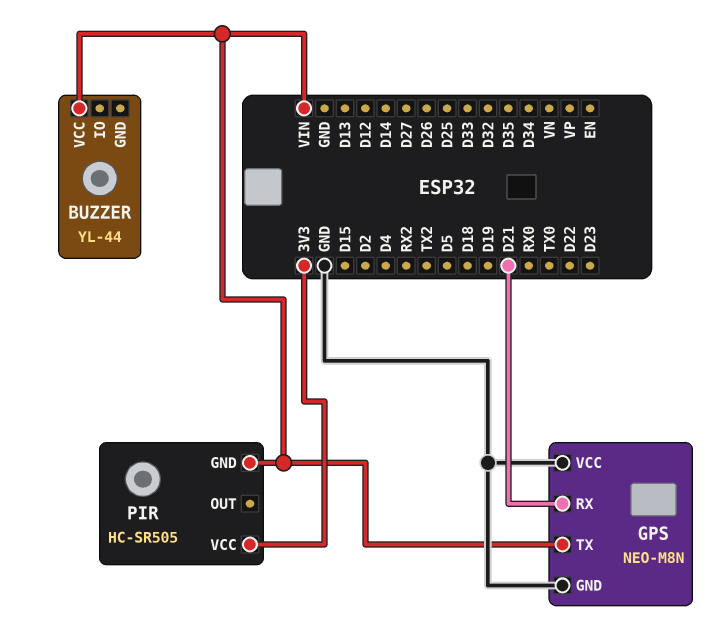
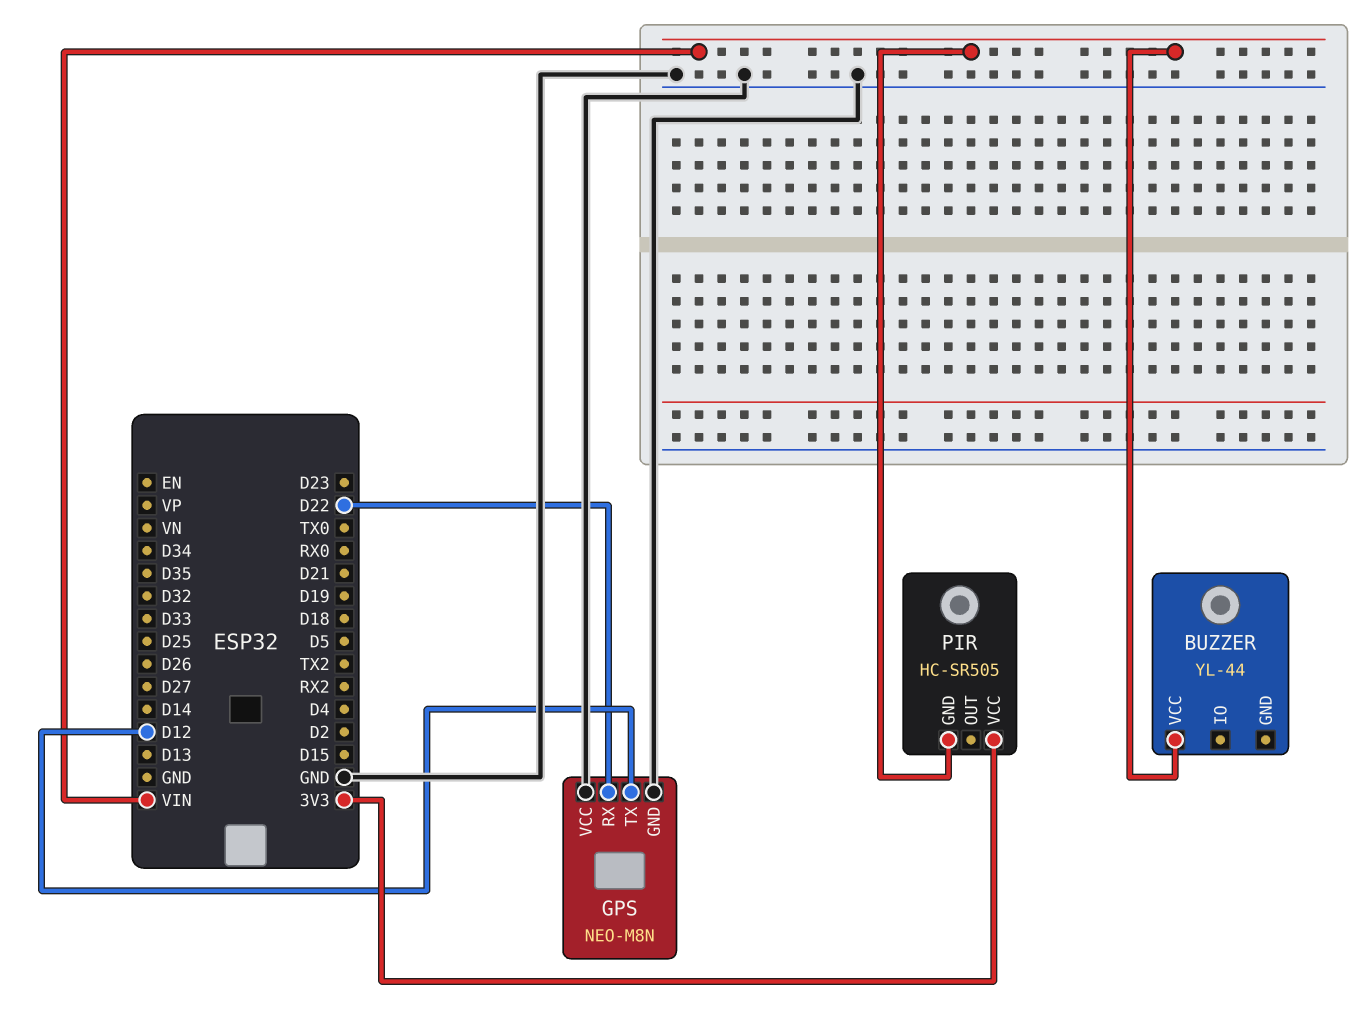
GPS pin RX: D21 -> D22
GPS pin TX: VIN -> D12

